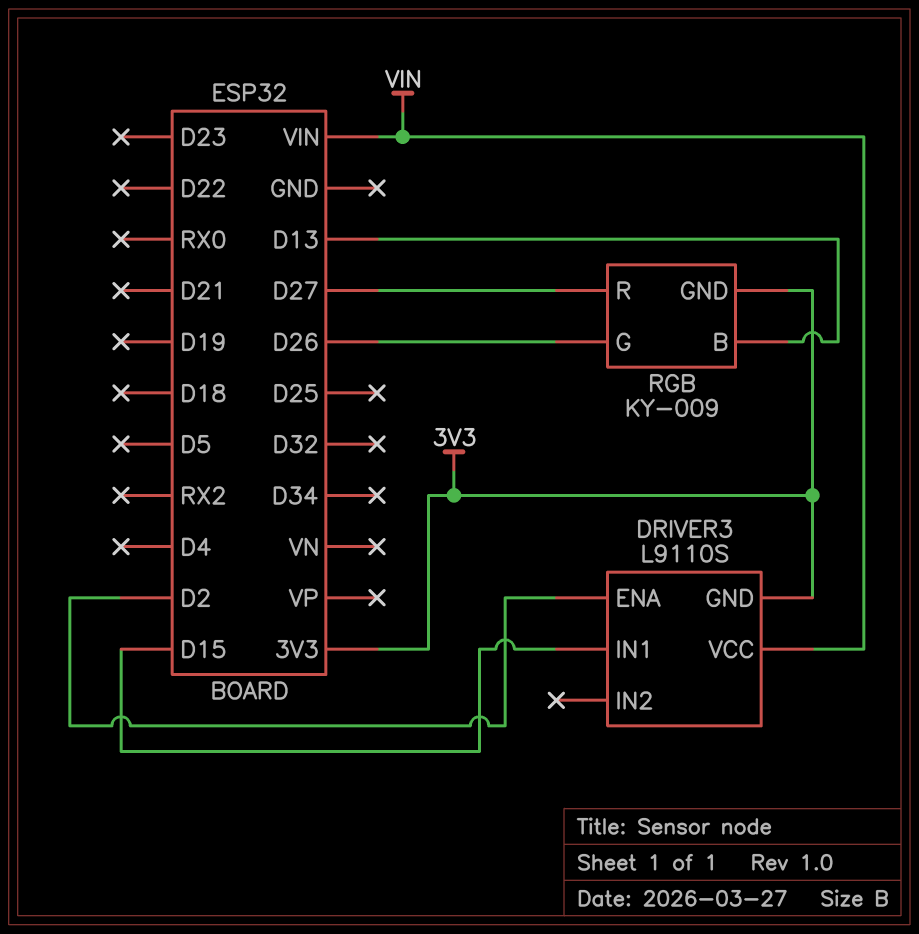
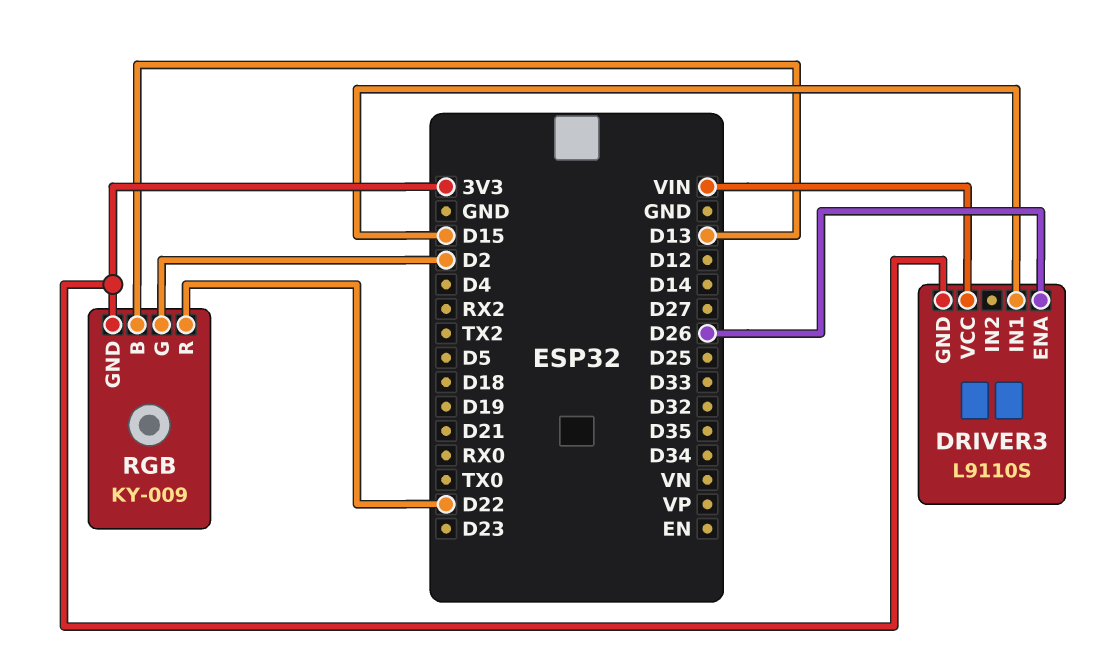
DRIVER3 pin ENA: D2 -> D26
RGB pin G: D26 -> D2
RGB pin R: D27 -> D22

